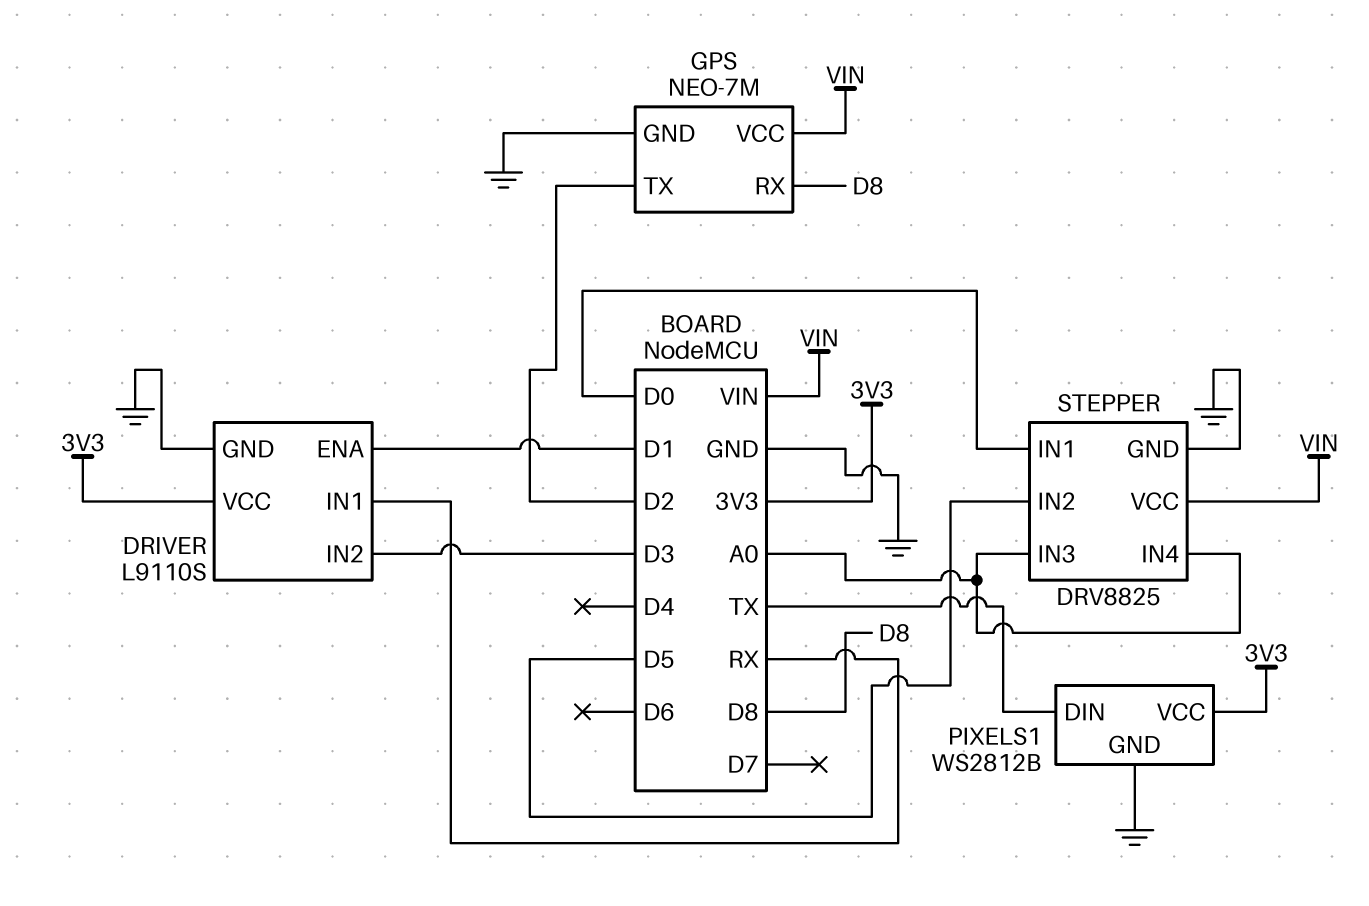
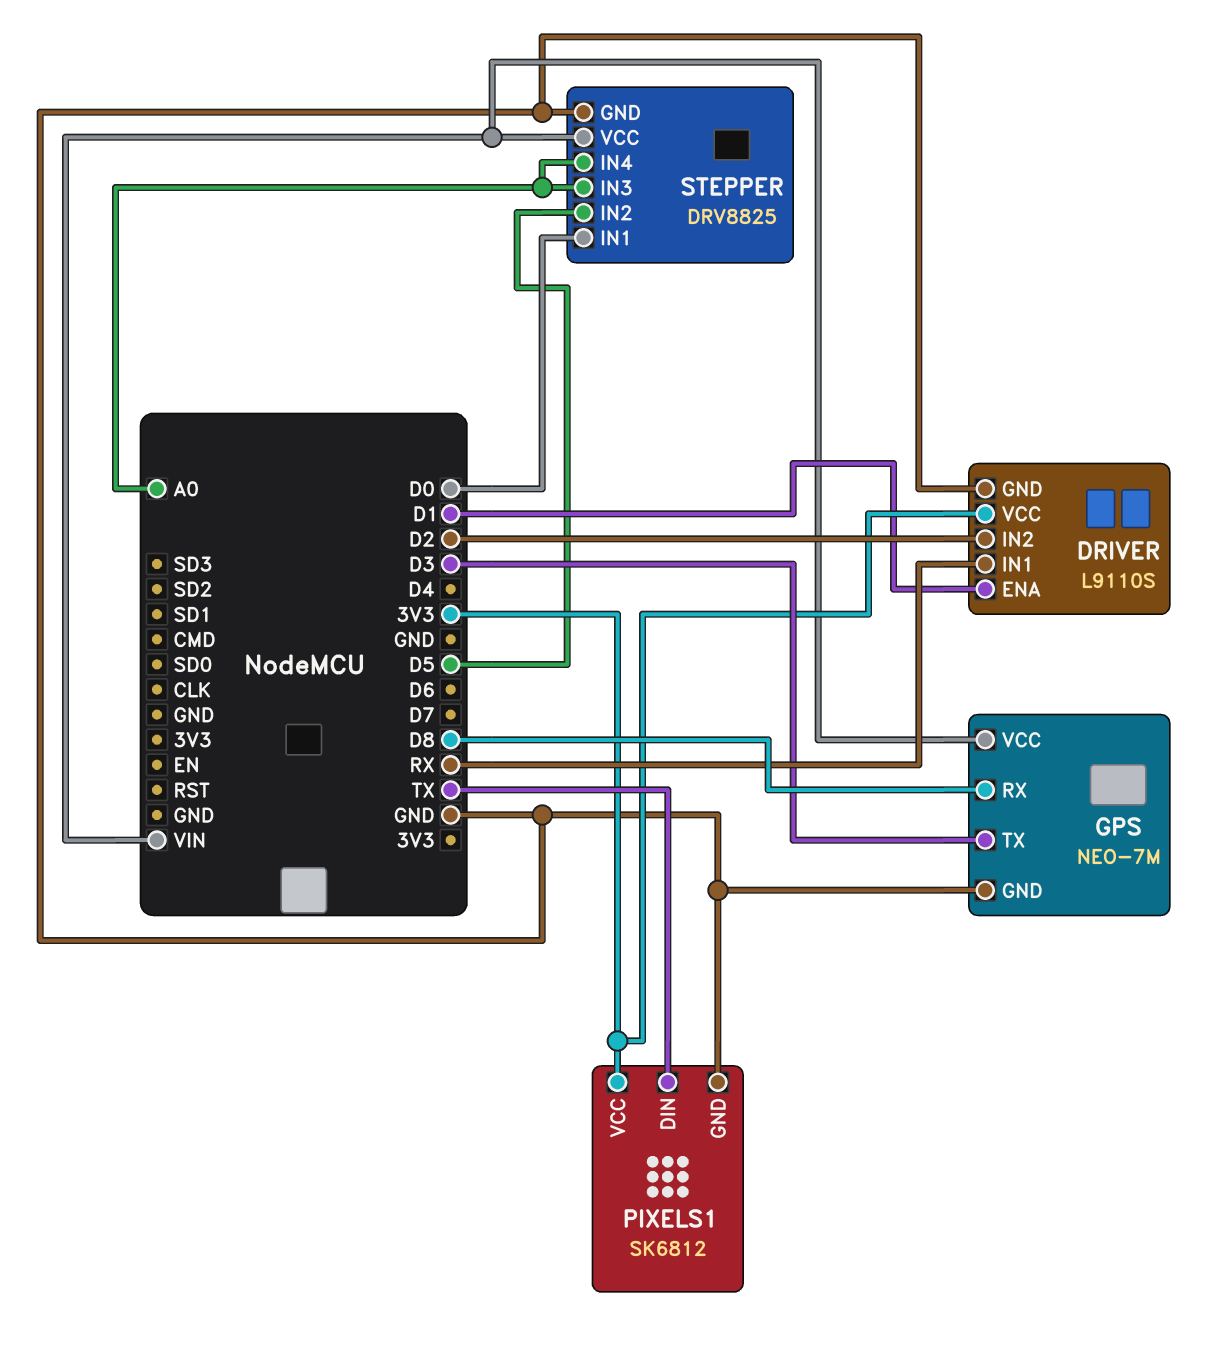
DRIVER pin IN2: D3 -> D2
GPS pin TX: D2 -> D3
PIXELS1: WS2812B -> SK6812

